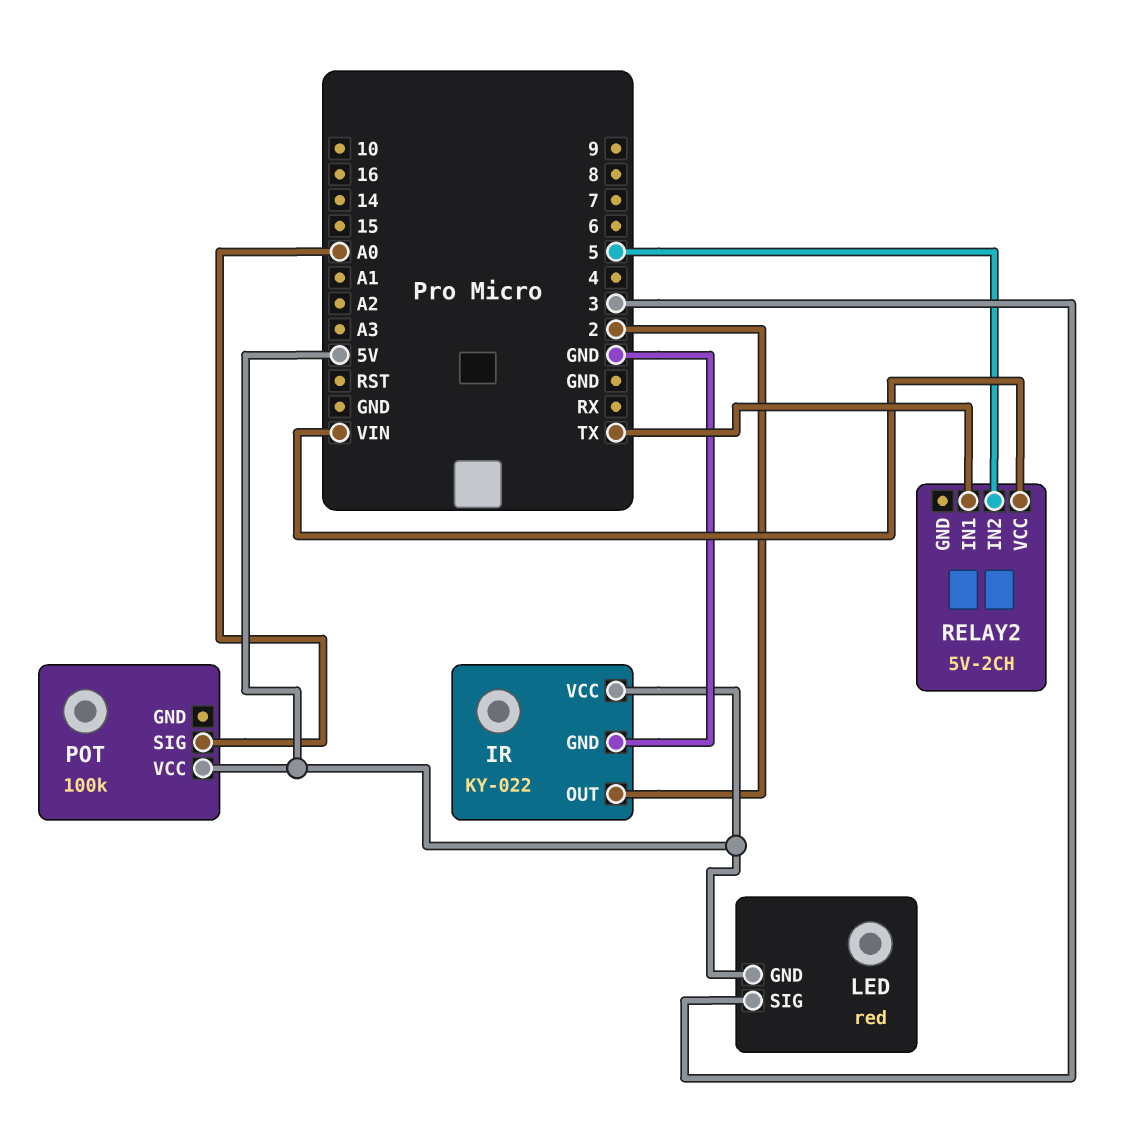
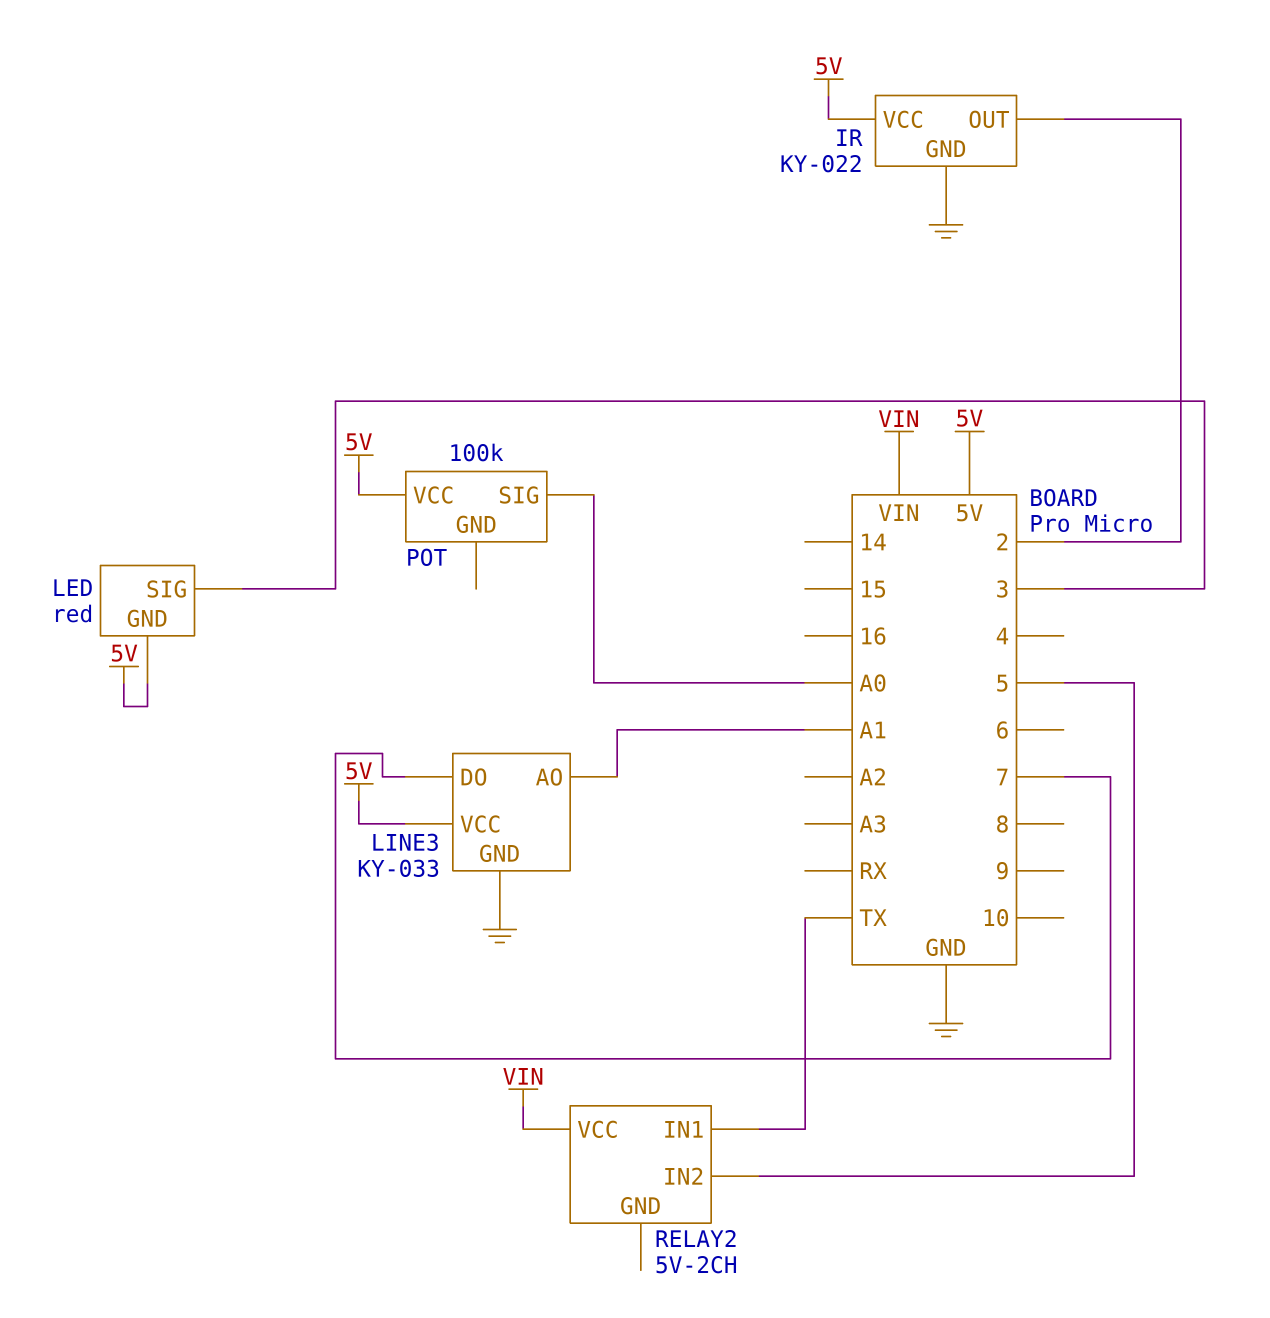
LINE3: none -> KY-033
LINE3 pin AO: none -> A1
LINE3 pin DO: none -> 7
LINE3 pin GND: none -> GND
LINE3 pin VCC: none -> 5V

